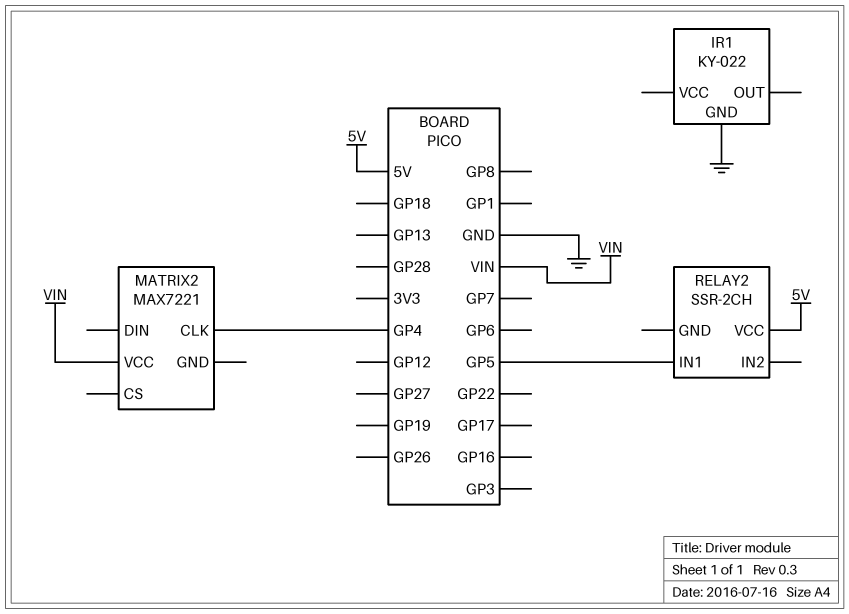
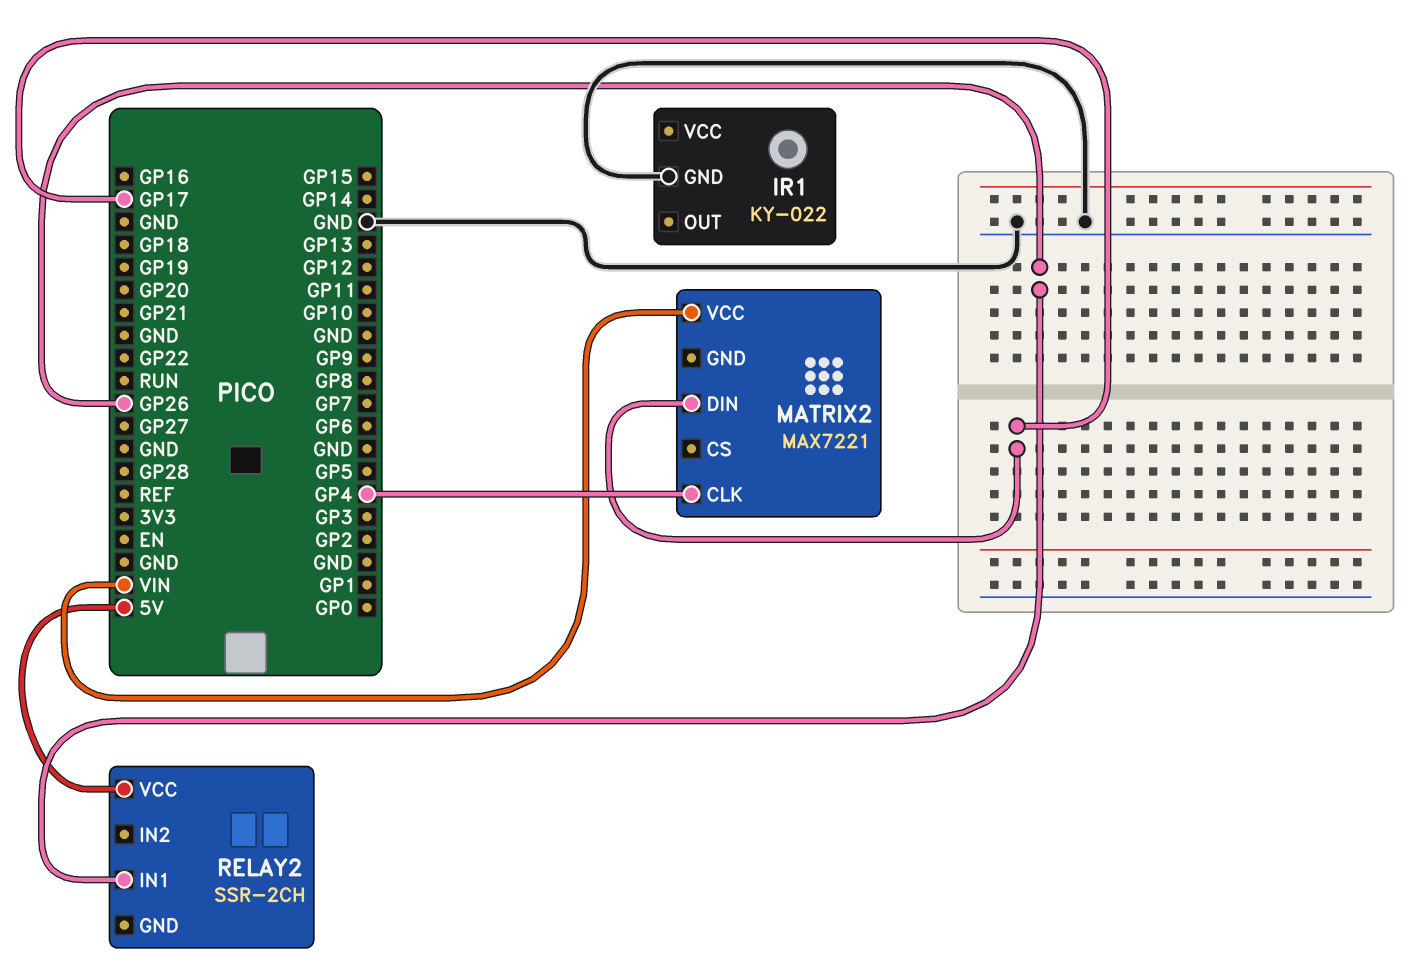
MATRIX2 pin DIN: none -> GP17
RELAY2 pin IN1: GP5 -> GP26

